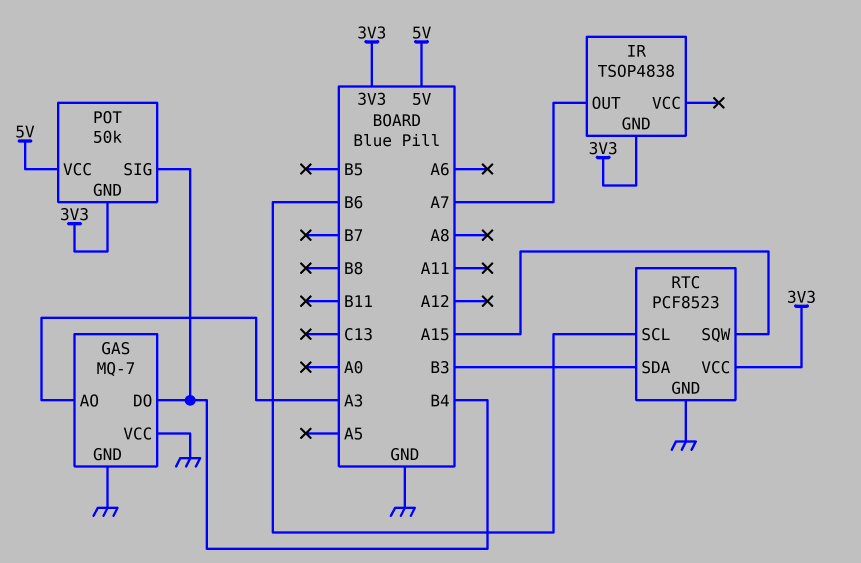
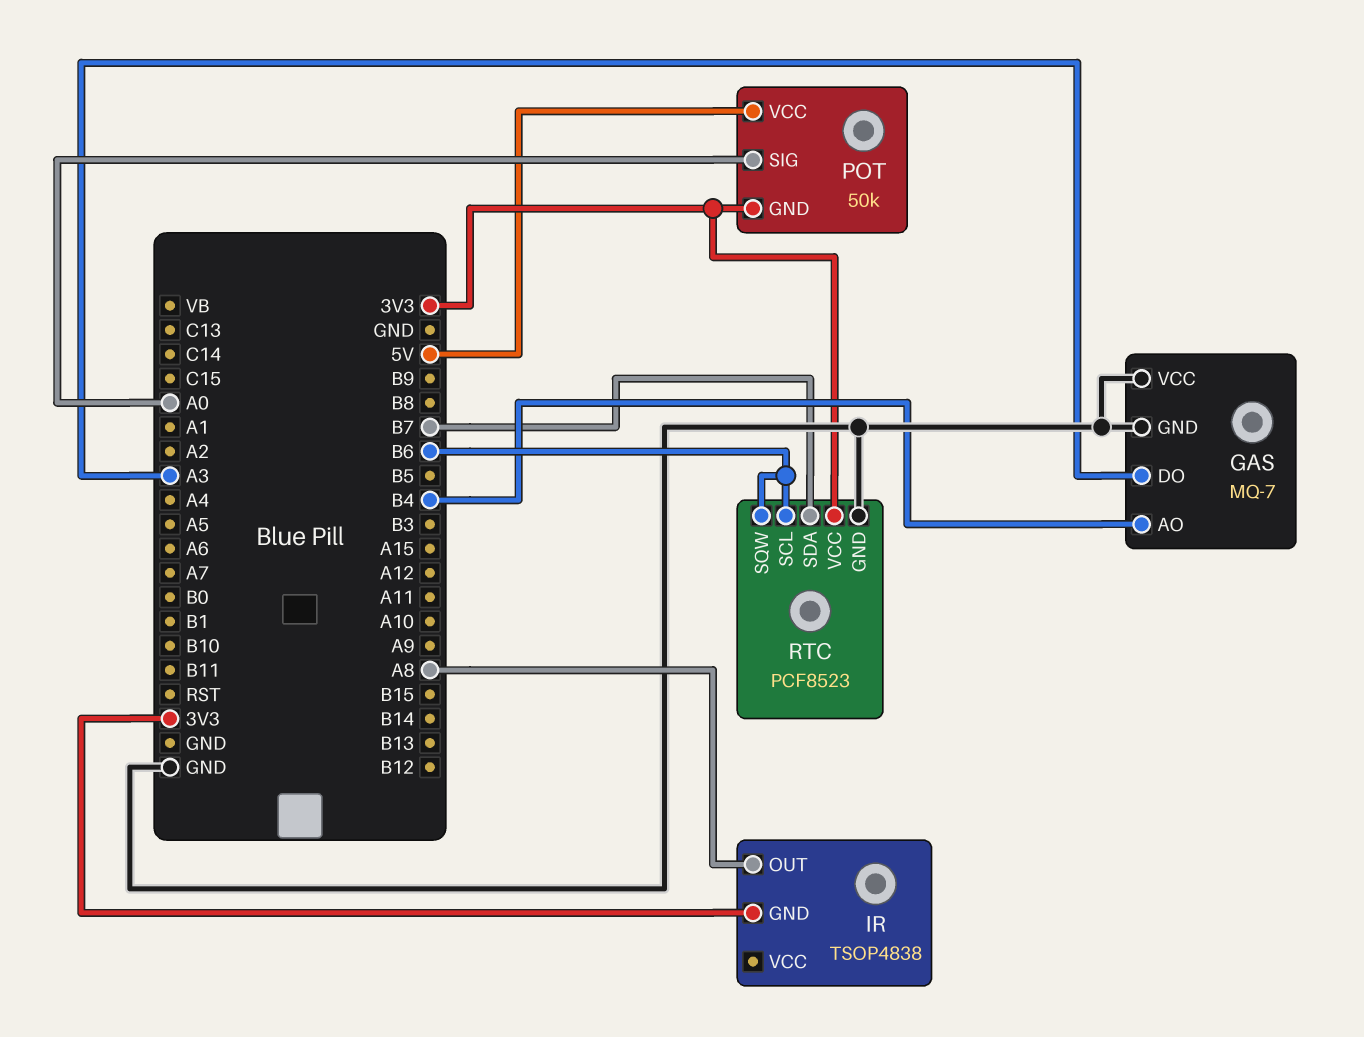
GAS pin AO: A3 -> B4
GAS pin DO: B4 -> A3
IR pin OUT: A7 -> A8
POT pin SIG: B4 -> A0
RTC pin SDA: B3 -> B7
RTC pin SQW: A15 -> B6

